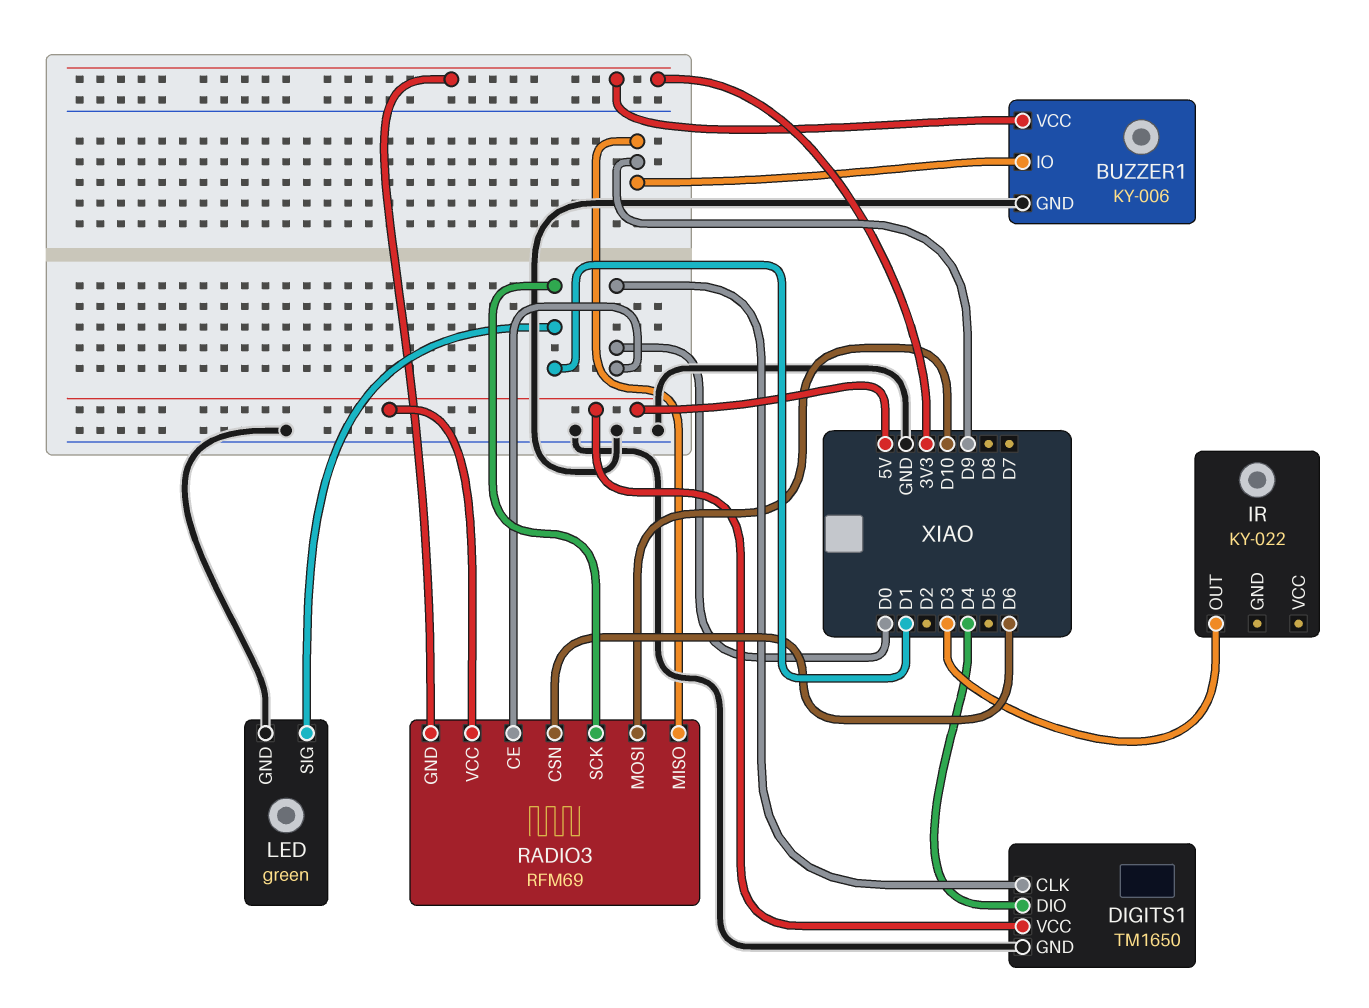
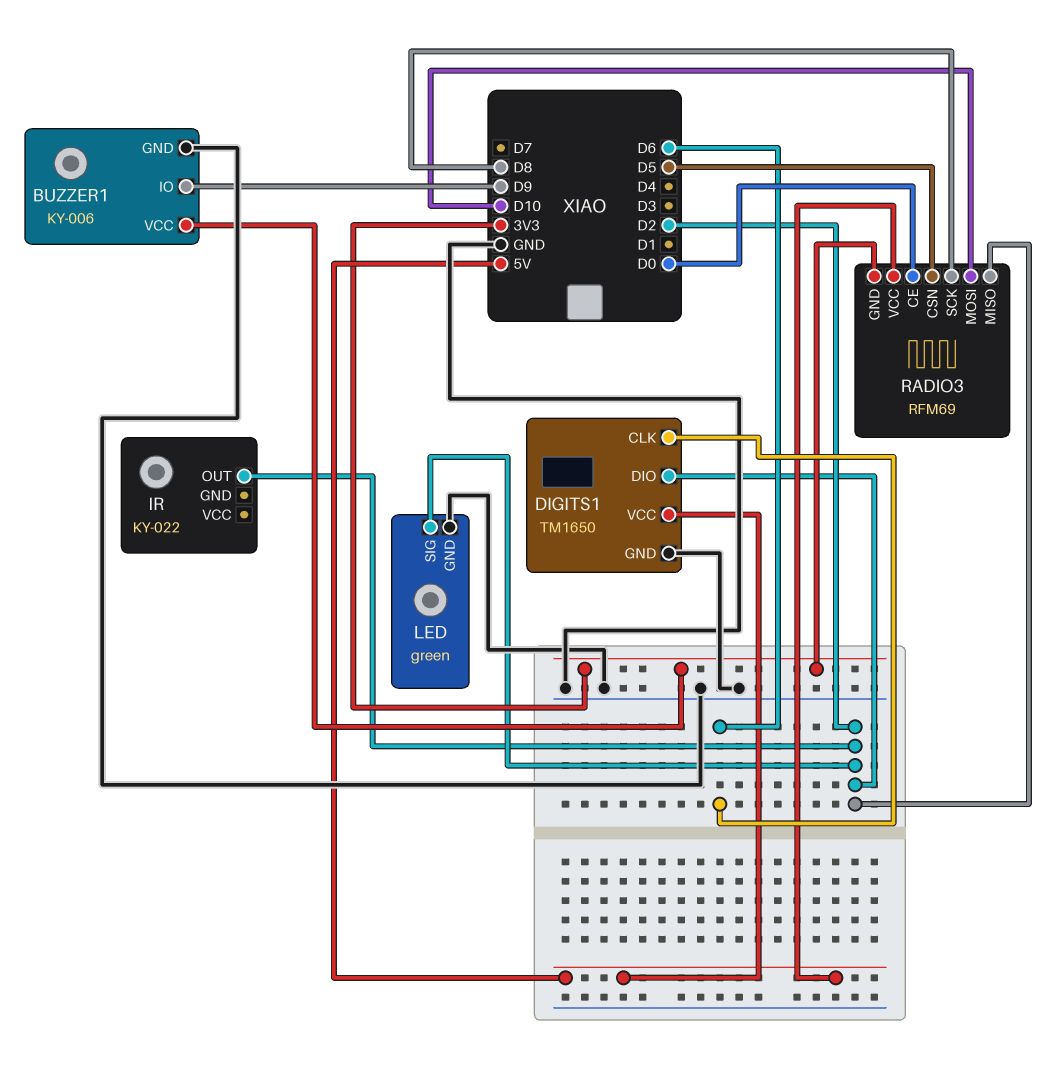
DIGITS1 pin CLK: D0 -> D6
DIGITS1 pin DIO: D4 -> D2
IR pin OUT: D3 -> D2
LED pin SIG: D1 -> D2
RADIO3 pin CSN: D6 -> D5
RADIO3 pin MISO: D9 -> D2
RADIO3 pin SCK: D1 -> D8

